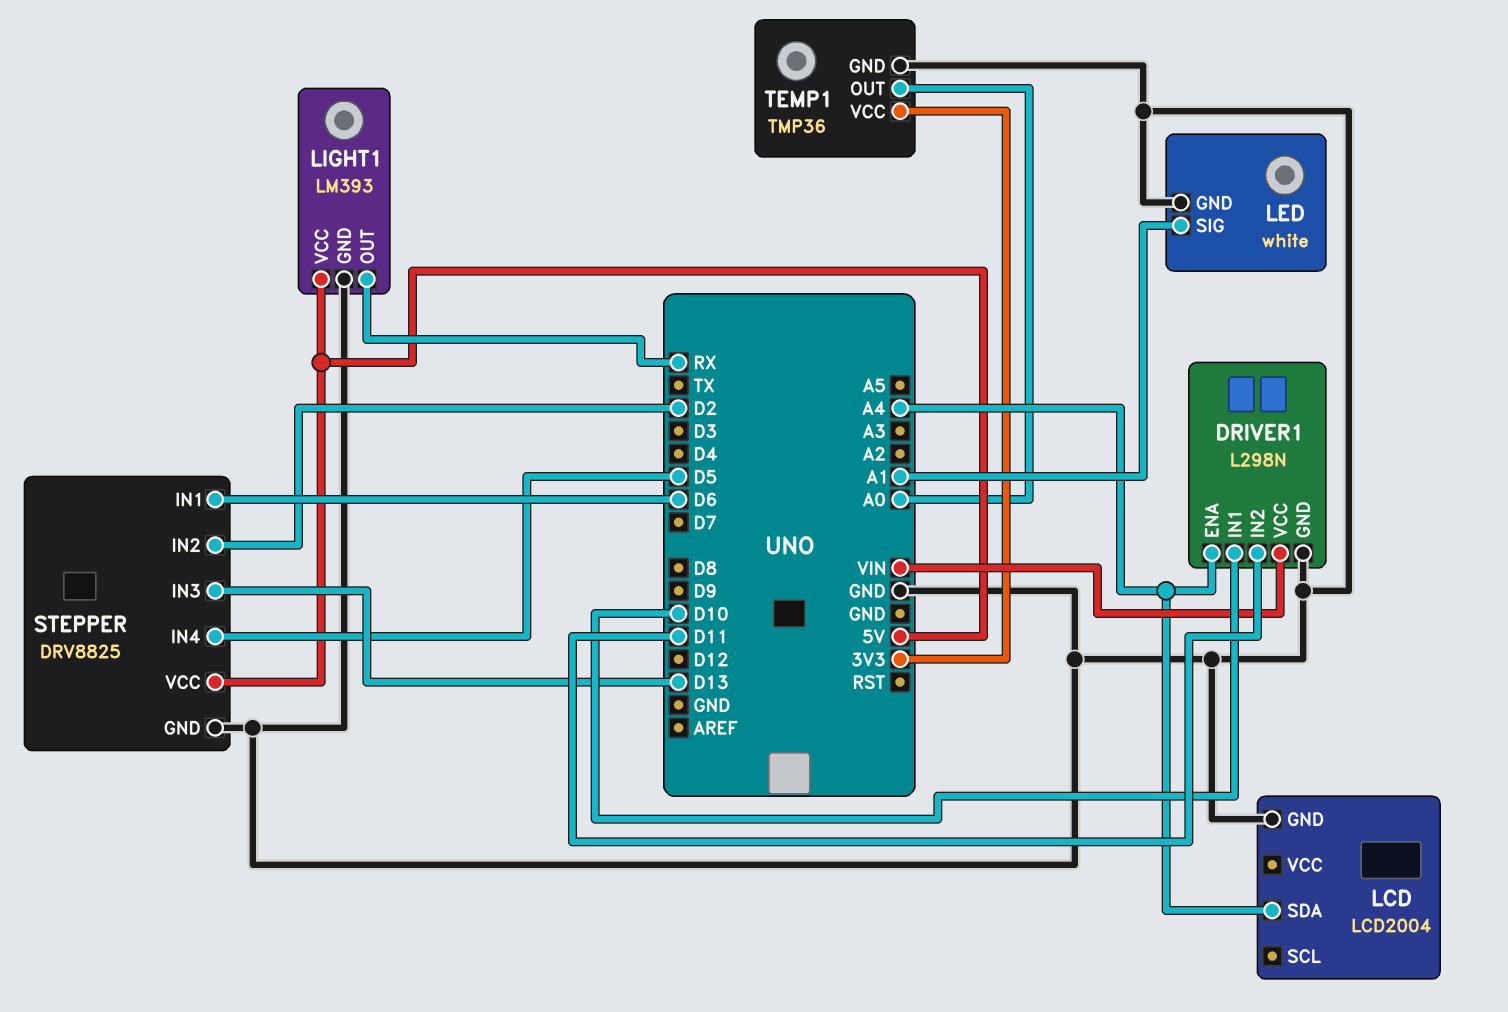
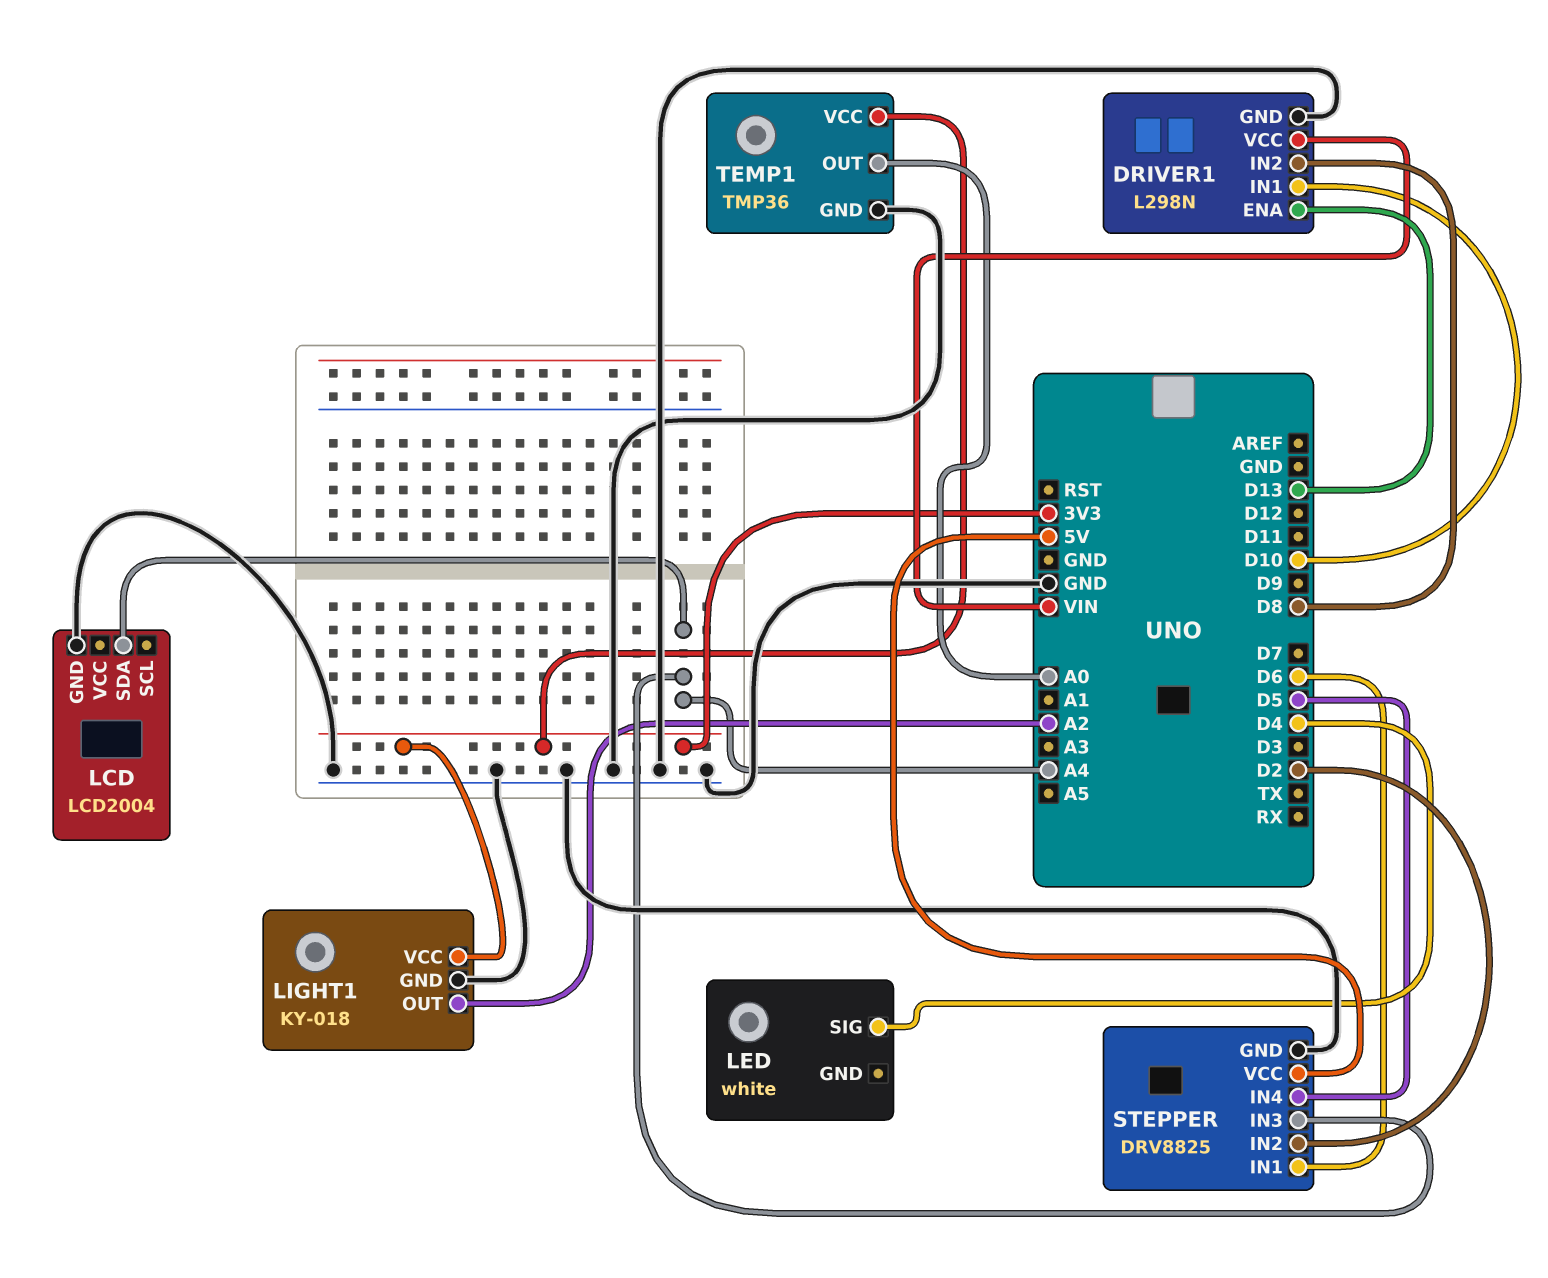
DRIVER1 pin ENA: A4 -> D13
DRIVER1 pin IN2: D11 -> D8
LED pin GND: GND -> none
LED pin SIG: A1 -> D4
LIGHT1: LM393 -> KY-018
LIGHT1 pin OUT: RX -> A2
LIGHT1 pin VCC: 5V -> 3V3
STEPPER pin IN3: D13 -> A4

